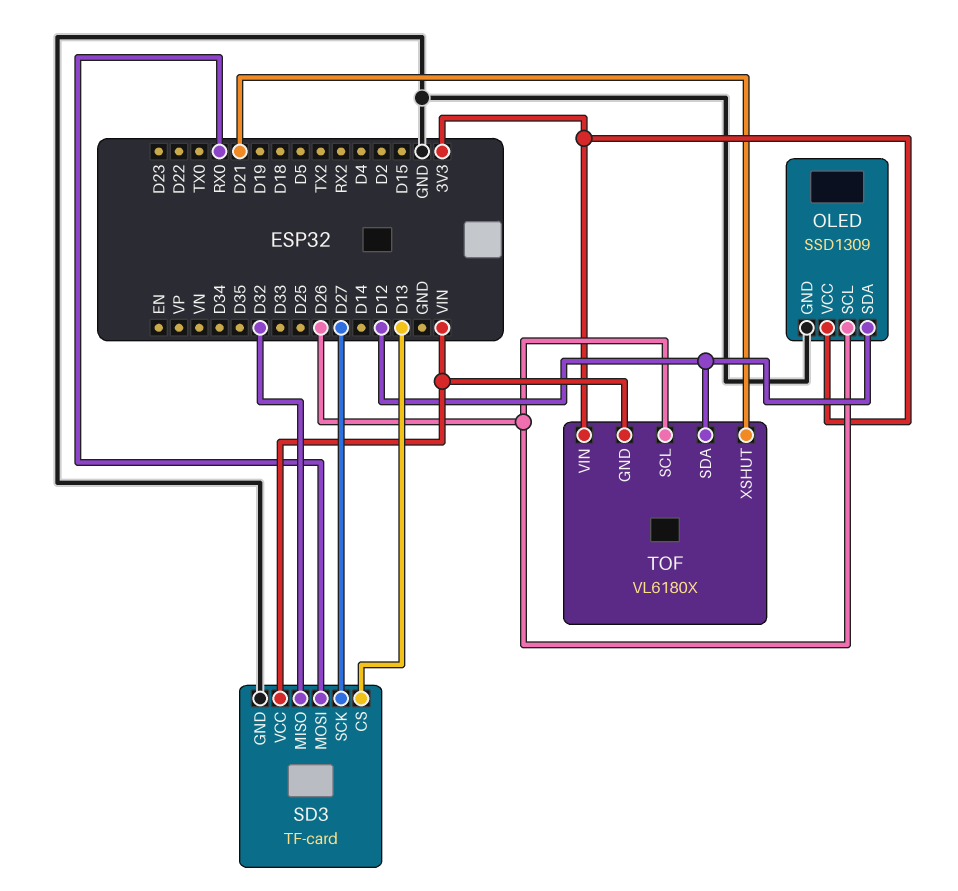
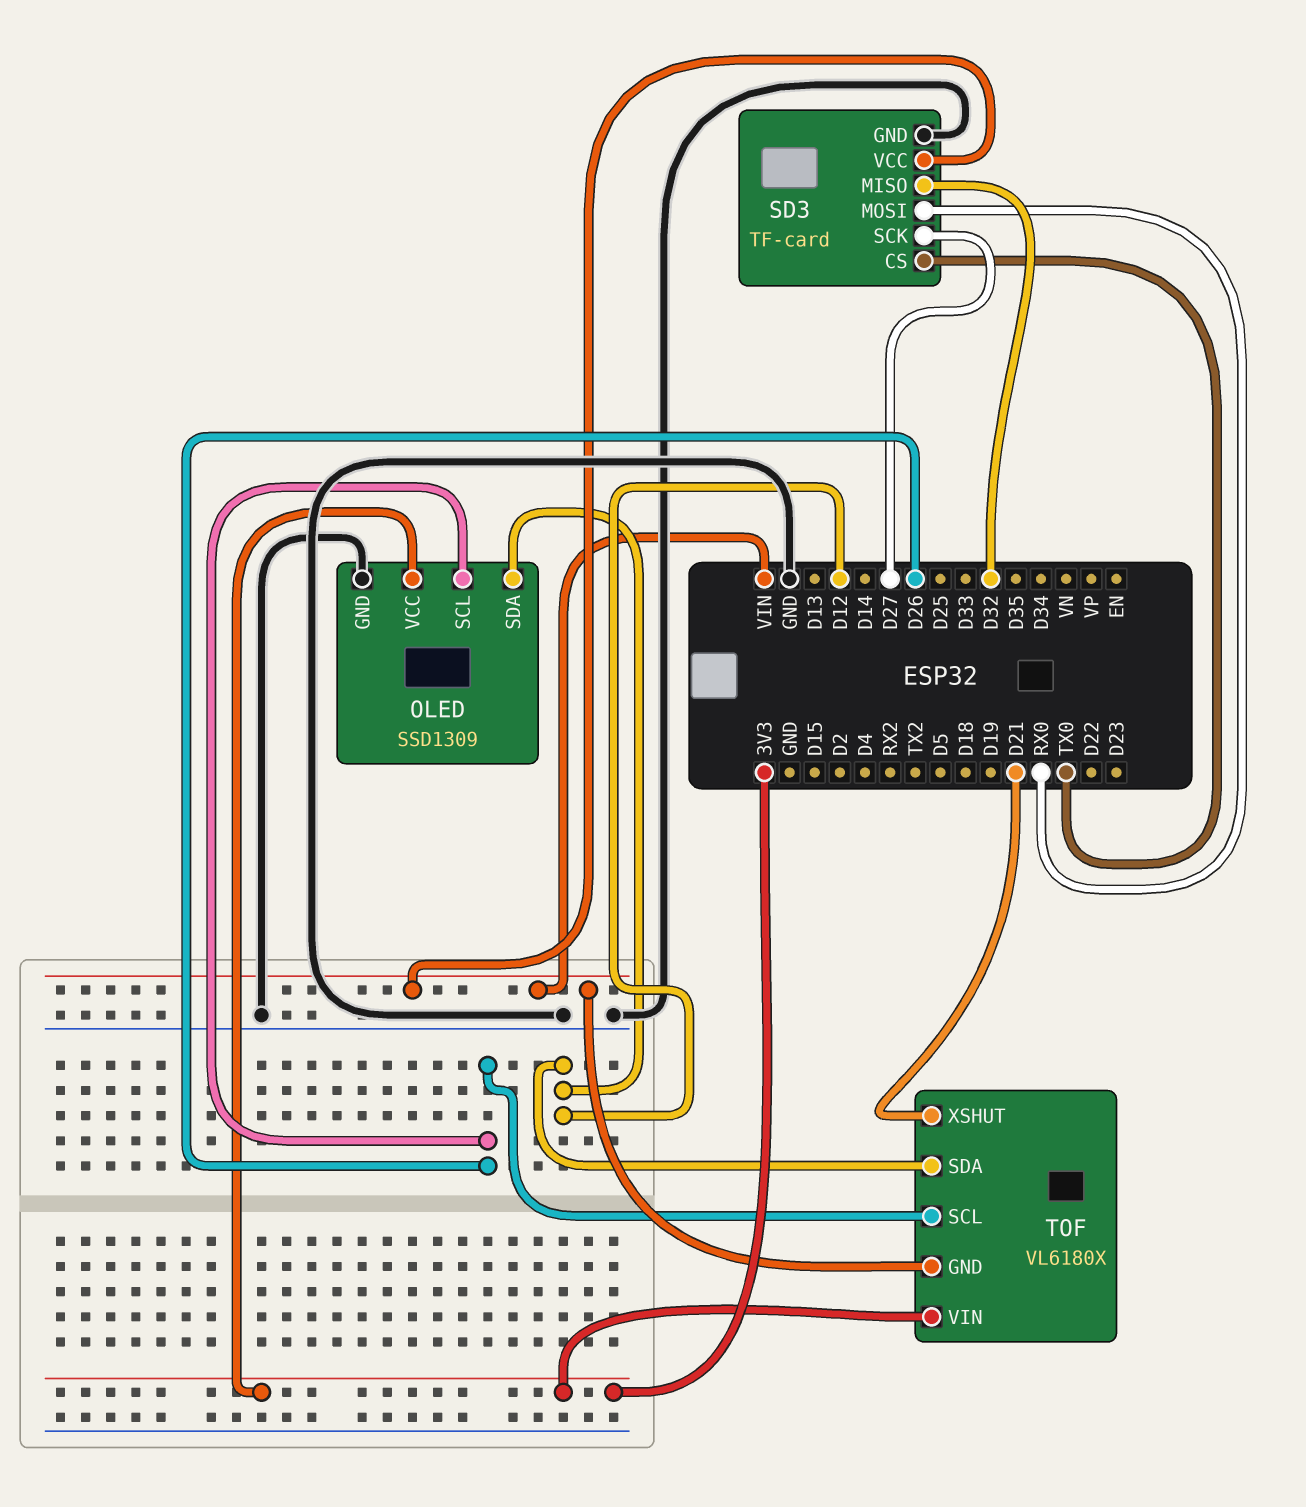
SD3 pin CS: D13 -> TX0

